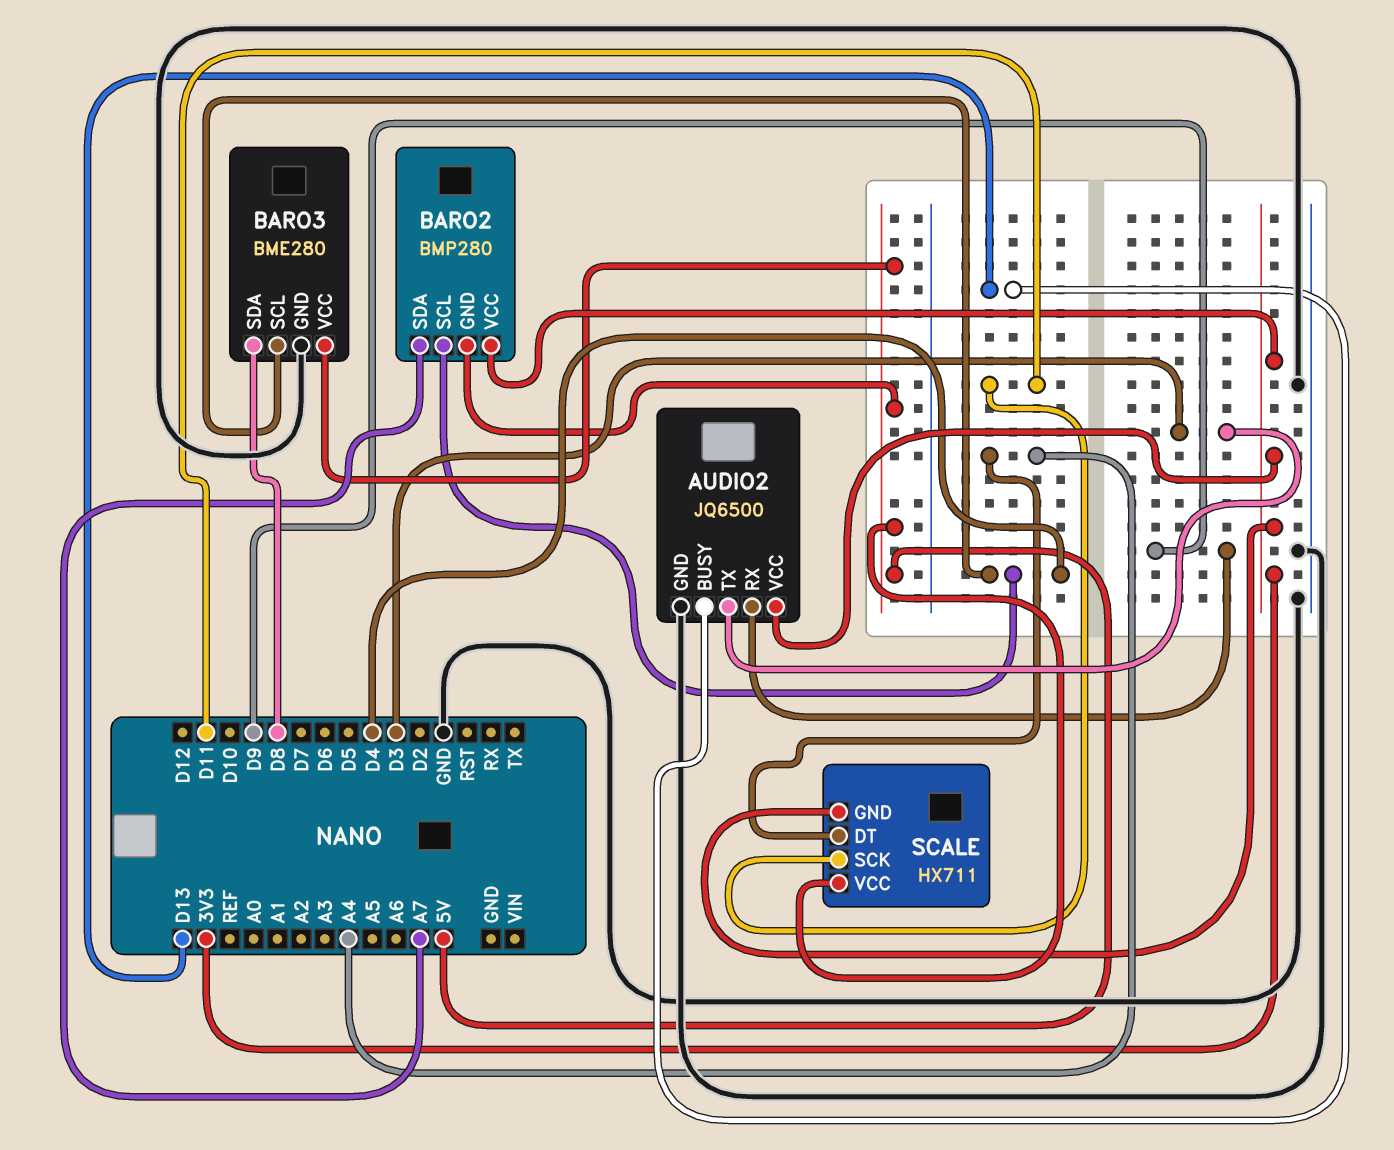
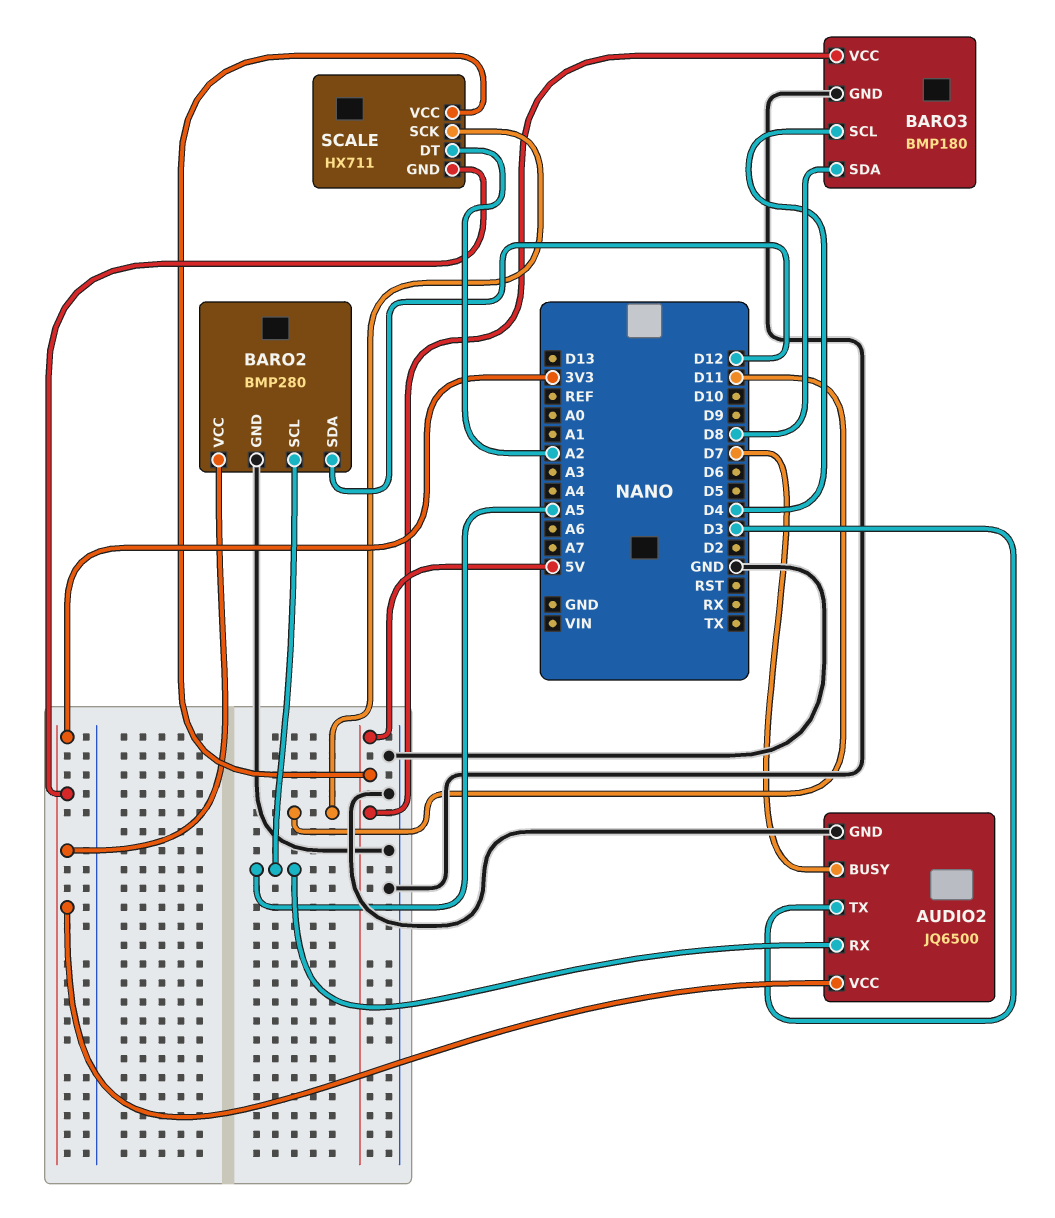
AUDIO2 pin BUSY: D13 -> D7
AUDIO2 pin RX: D9 -> A5
BARO2 pin GND: 5V -> GND
BARO2 pin SCL: D4 -> A5
BARO2 pin SDA: A7 -> D12
BARO3: BME280 -> BMP180
SCALE pin DT: A4 -> A2

